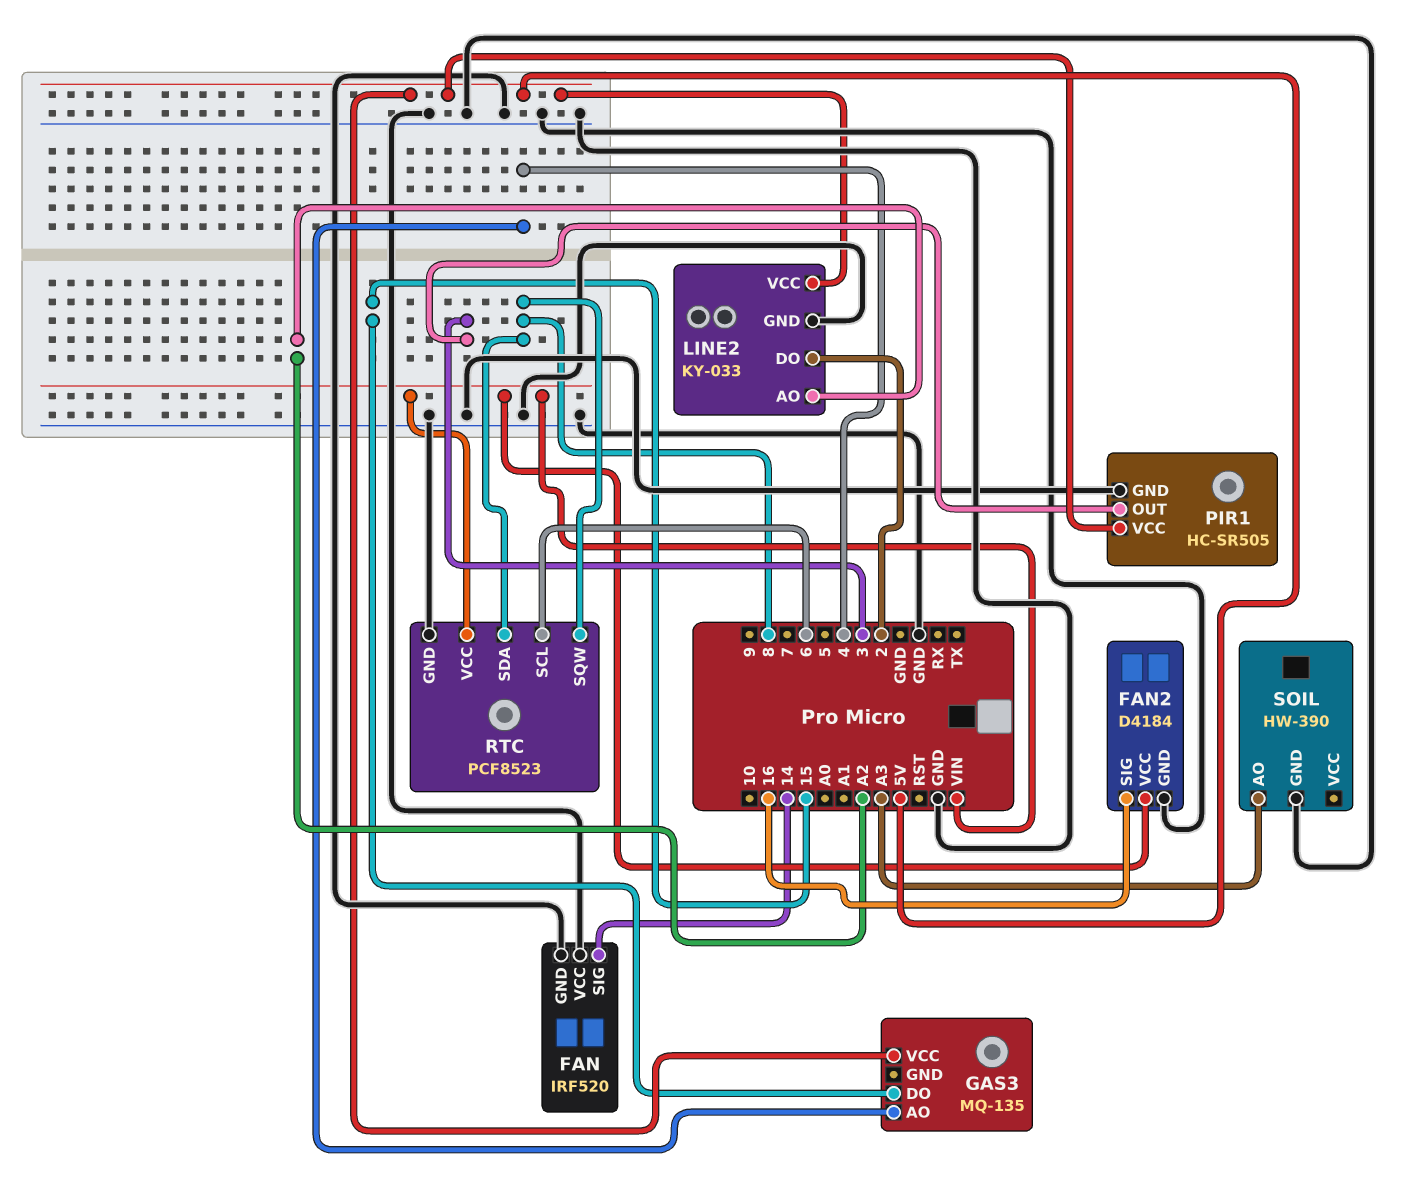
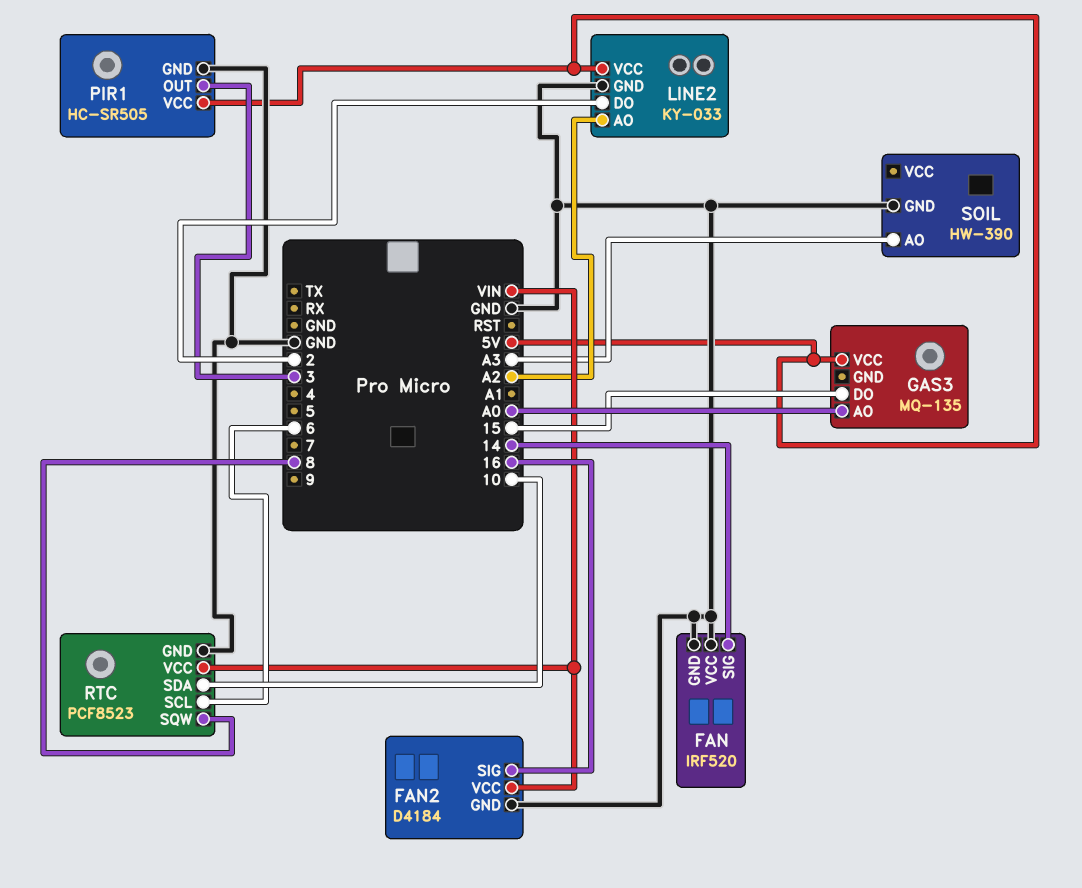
GAS3 pin AO: 4 -> A0
RTC pin SDA: 8 -> 10

